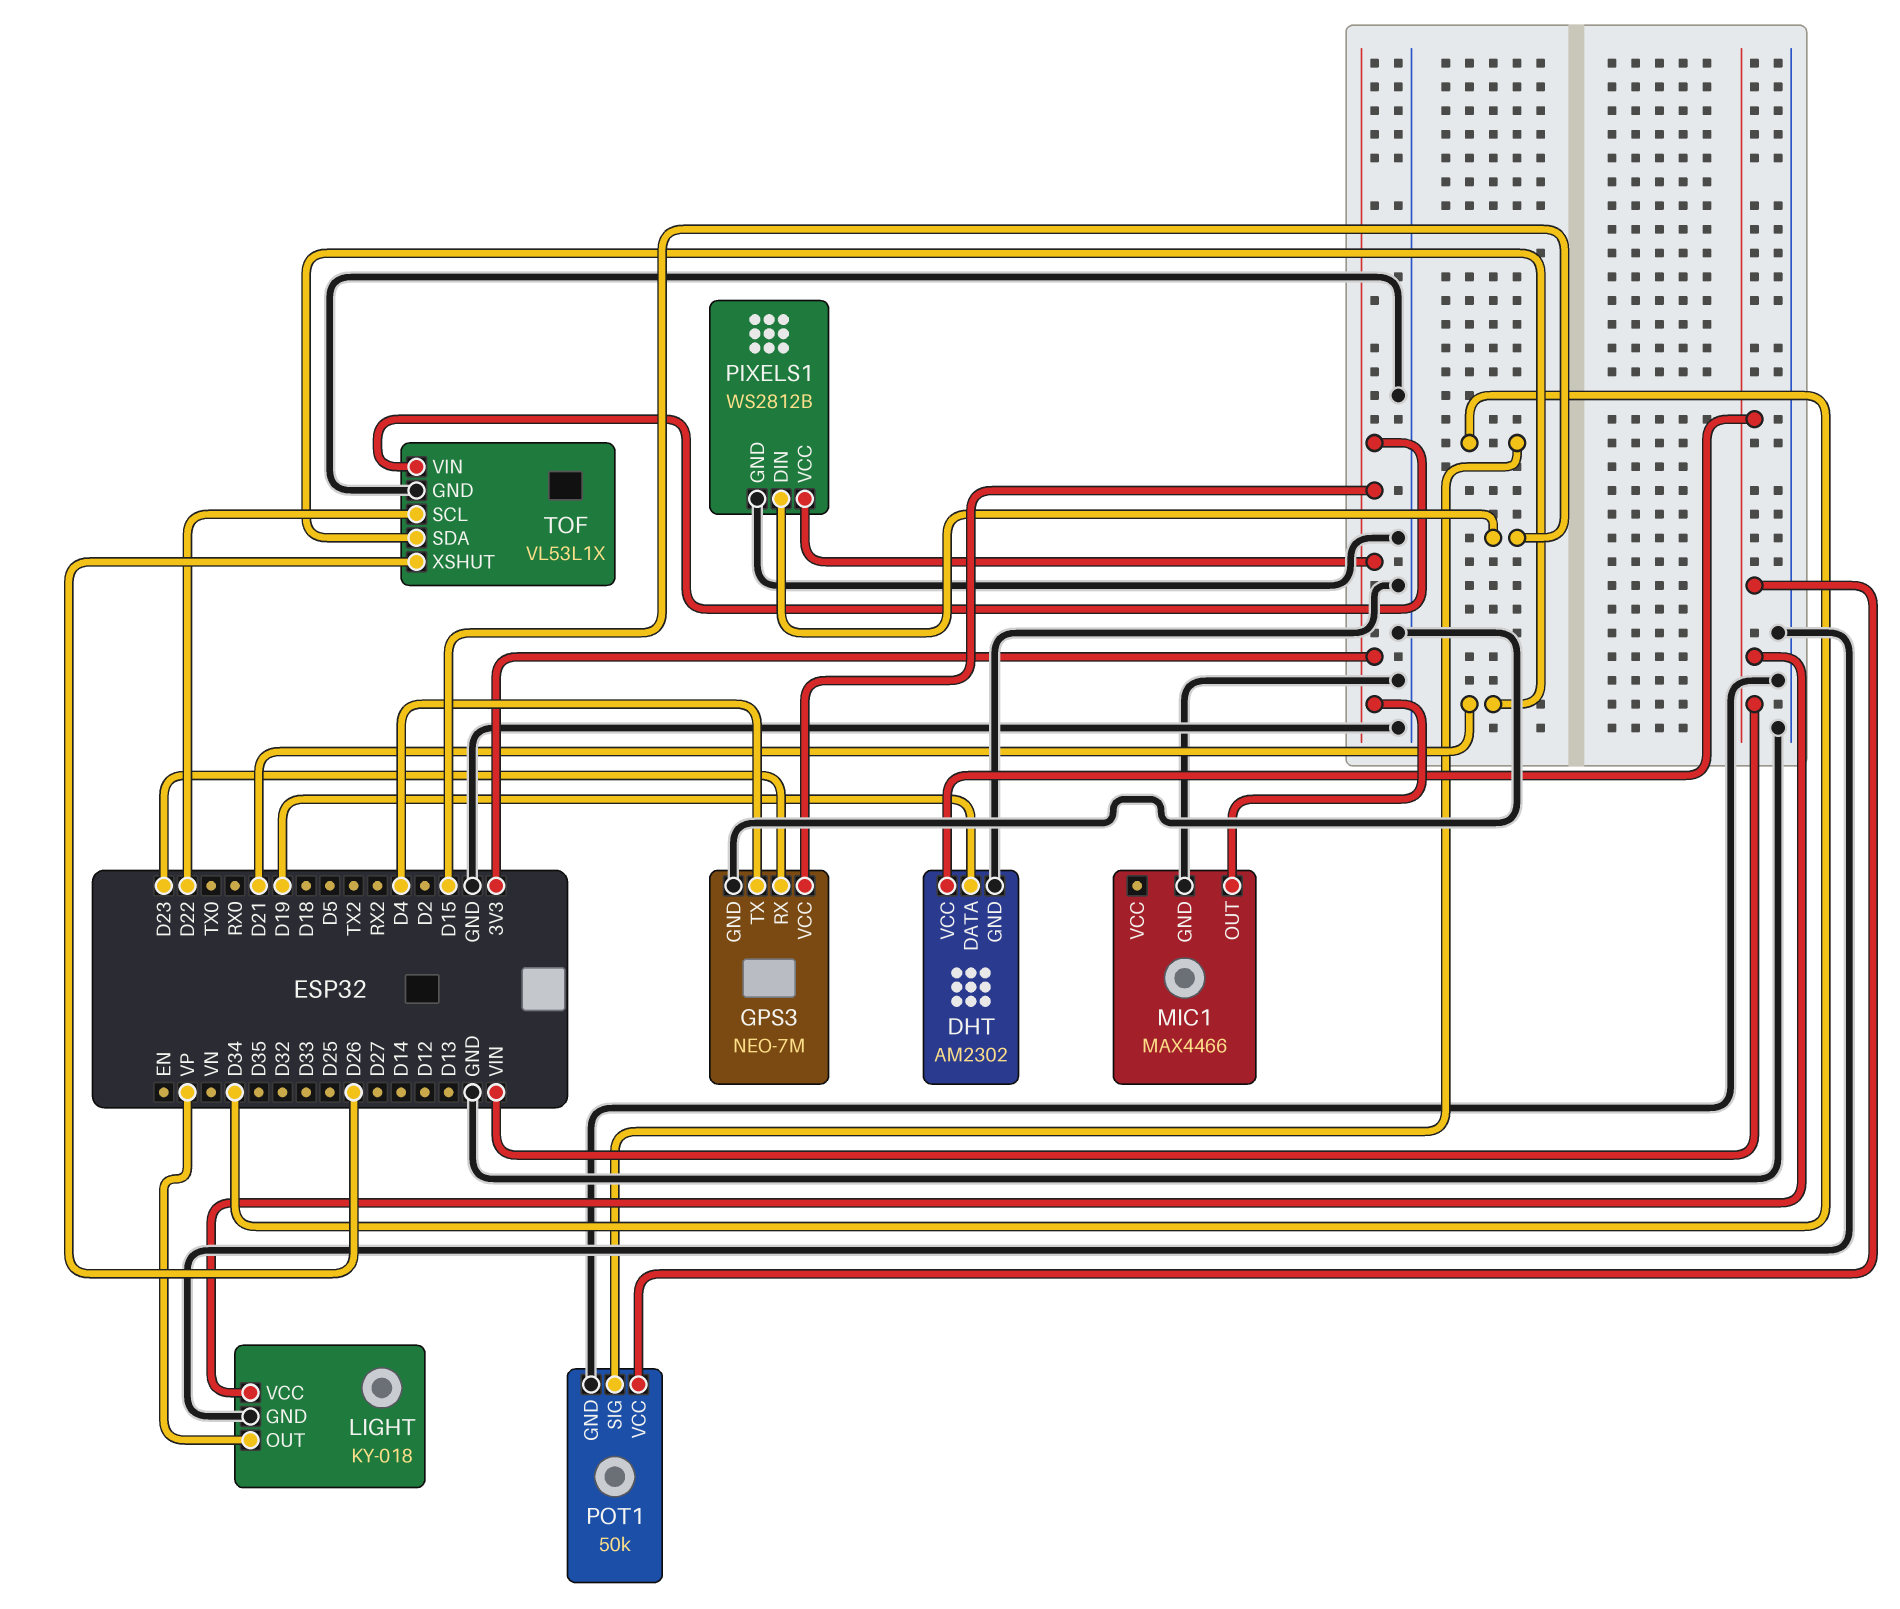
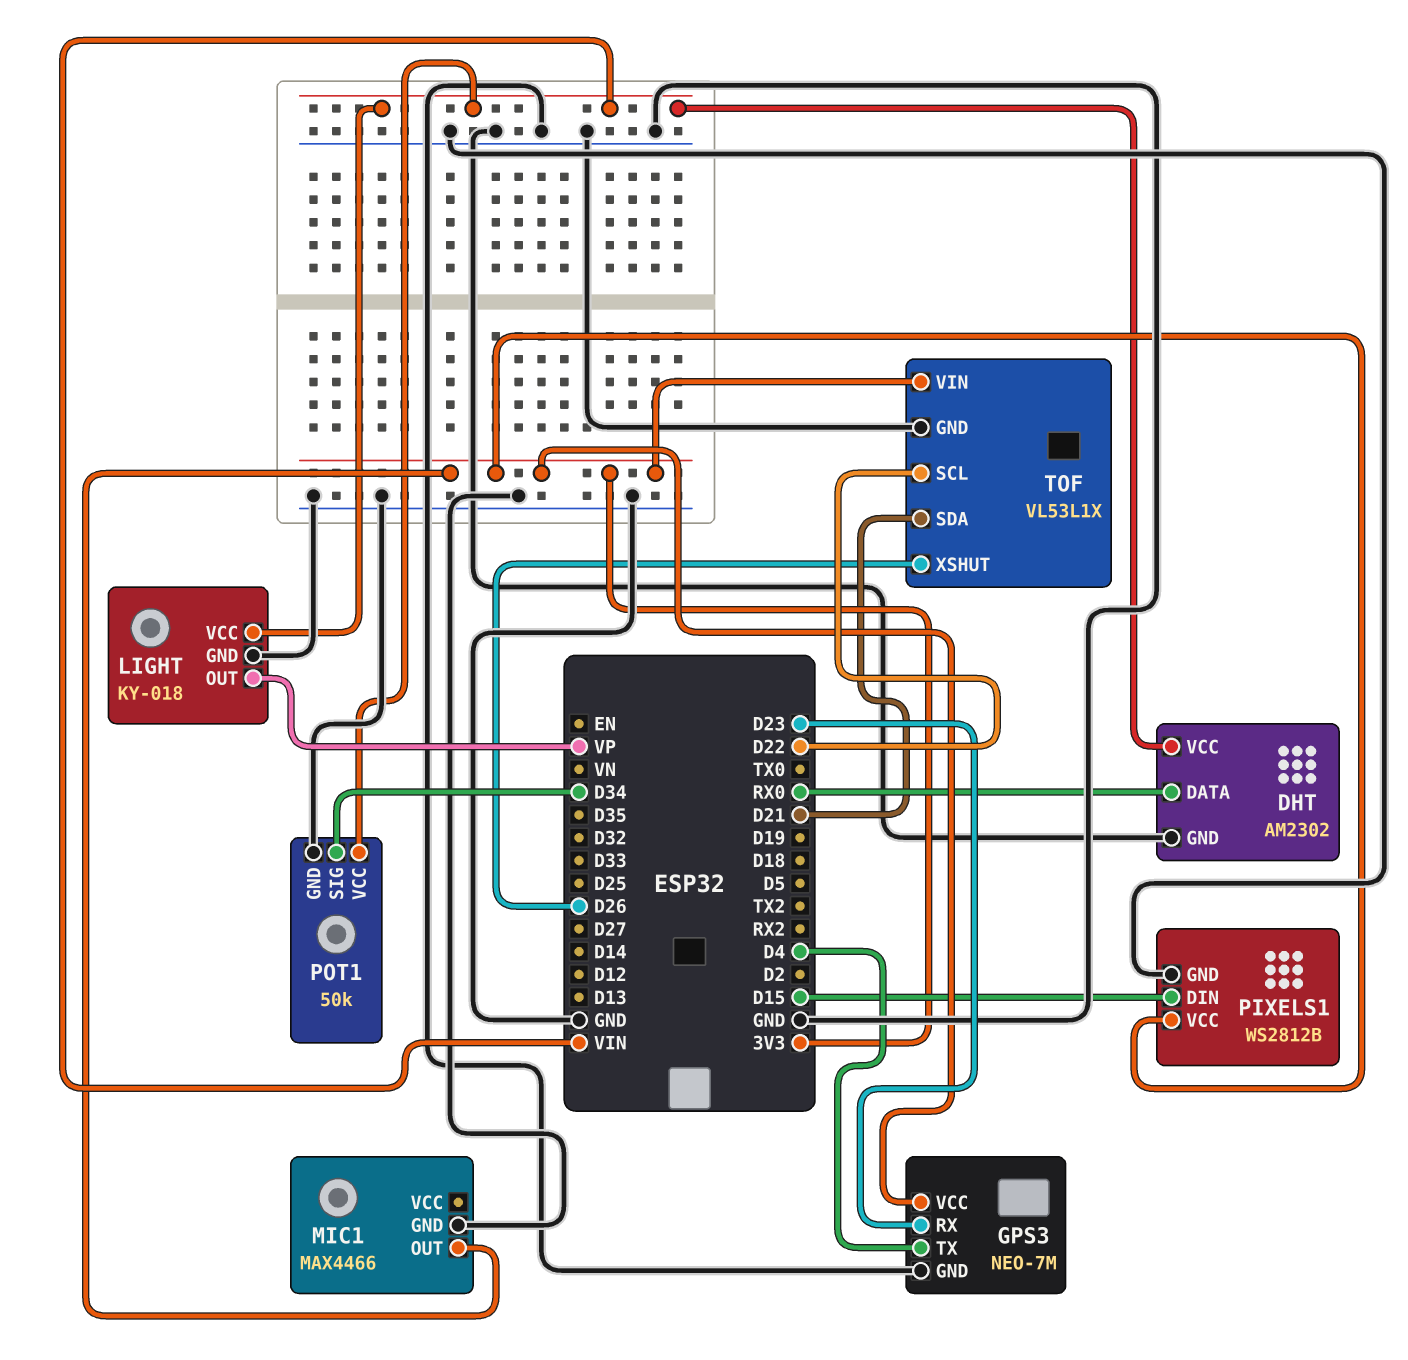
DHT pin DATA: D19 -> RX0

